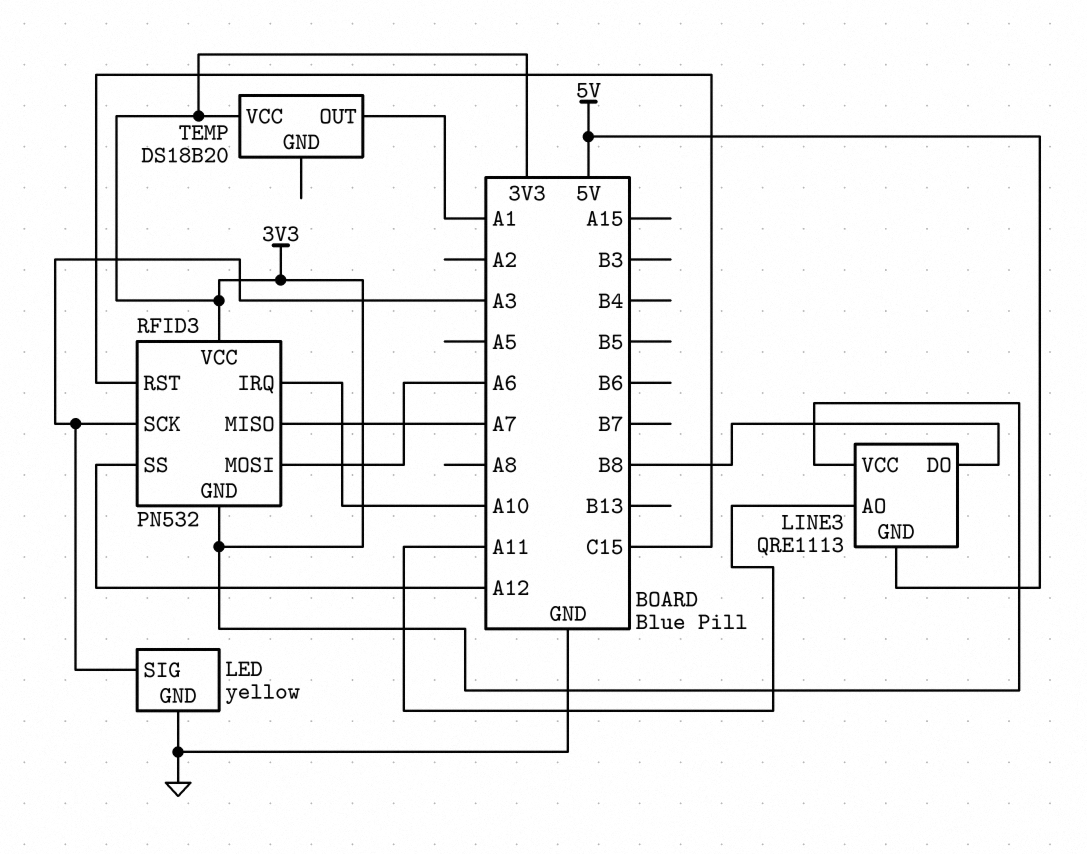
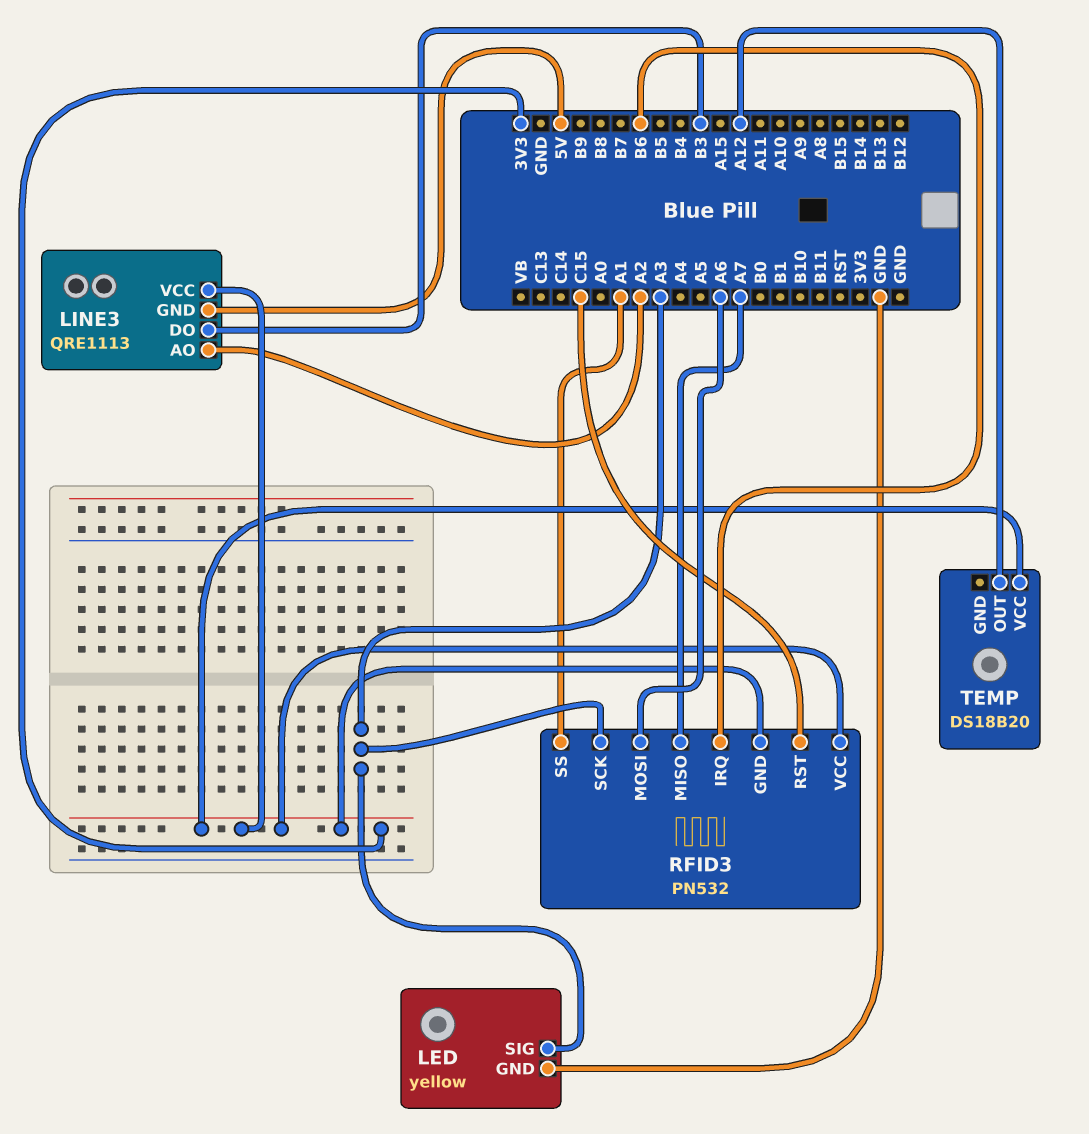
LINE3 pin AO: A11 -> A2
LINE3 pin DO: B8 -> B3
RFID3 pin IRQ: A10 -> B6
RFID3 pin SS: A12 -> A1
TEMP pin OUT: A1 -> A12

